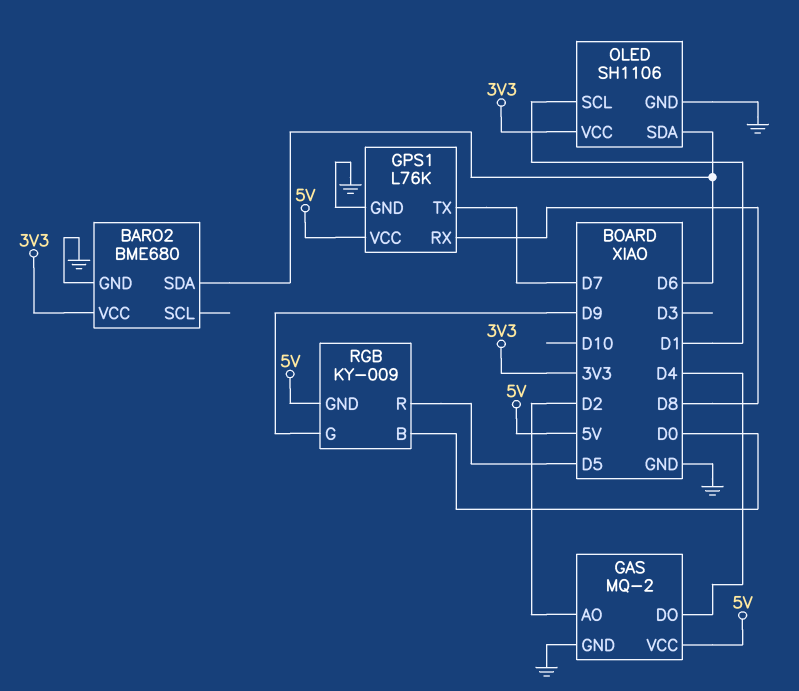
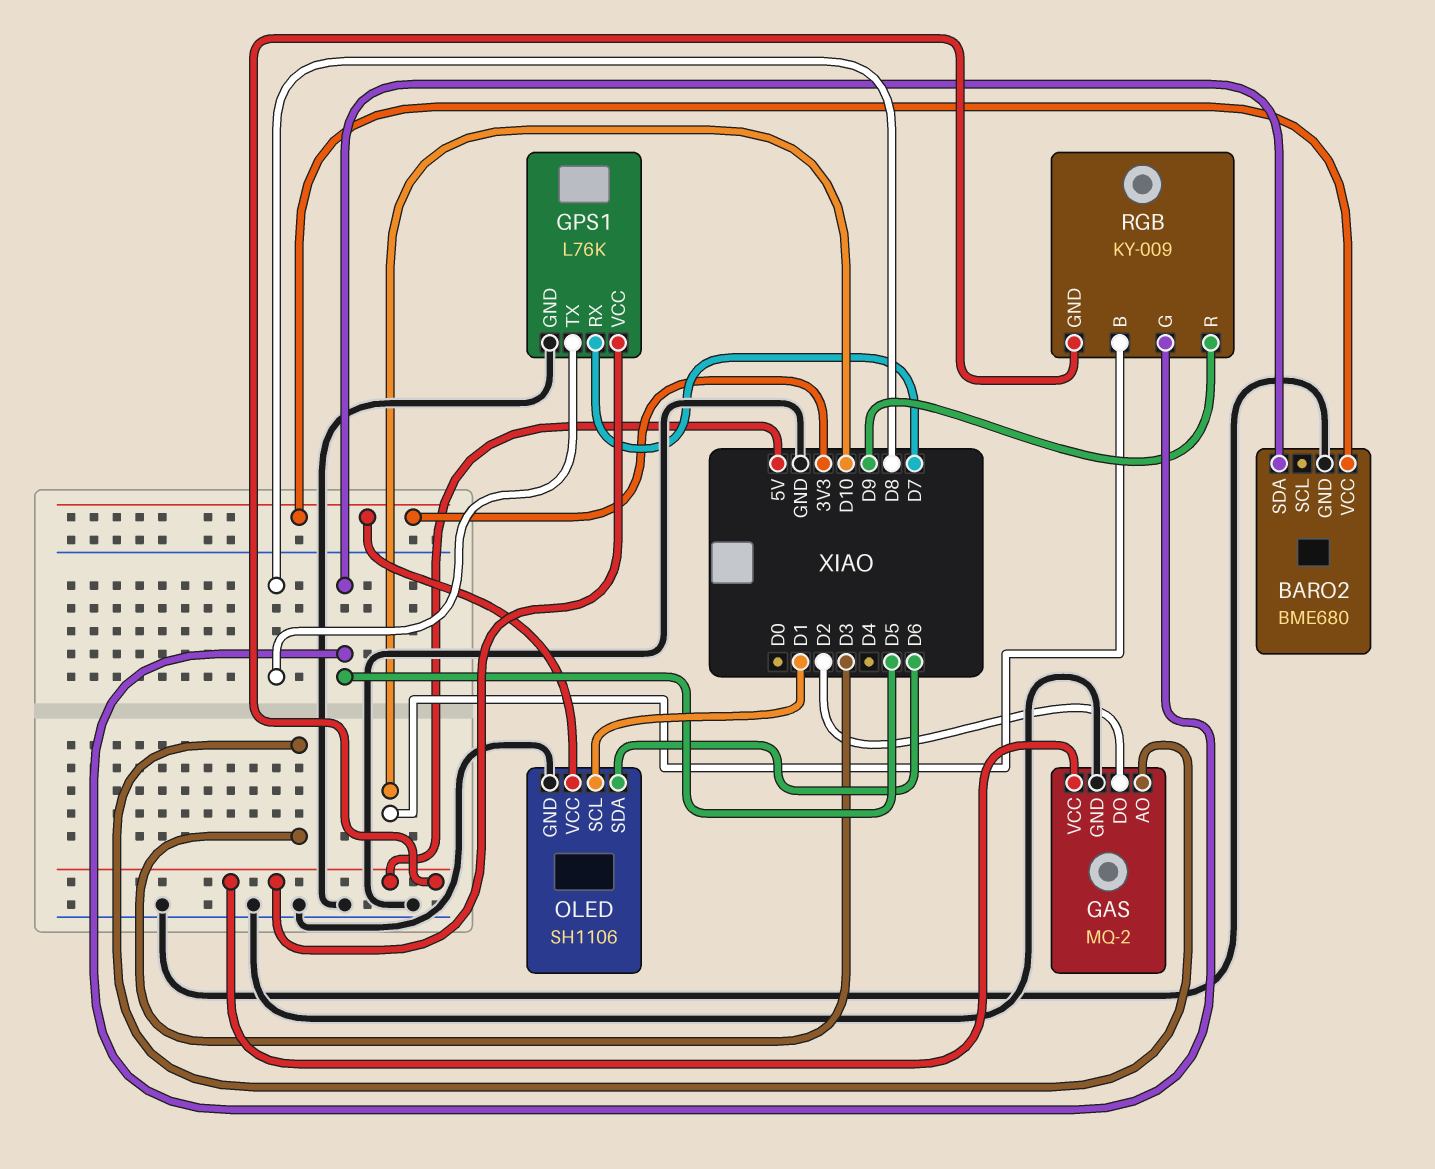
BARO2 pin SDA: D6 -> D5
GAS pin AO: D2 -> D3
GAS pin DO: D4 -> D2
GPS1 pin RX: D8 -> D7
GPS1 pin TX: D7 -> D8
RGB pin B: D0 -> D10
RGB pin G: D9 -> D5
RGB pin R: D5 -> D9

